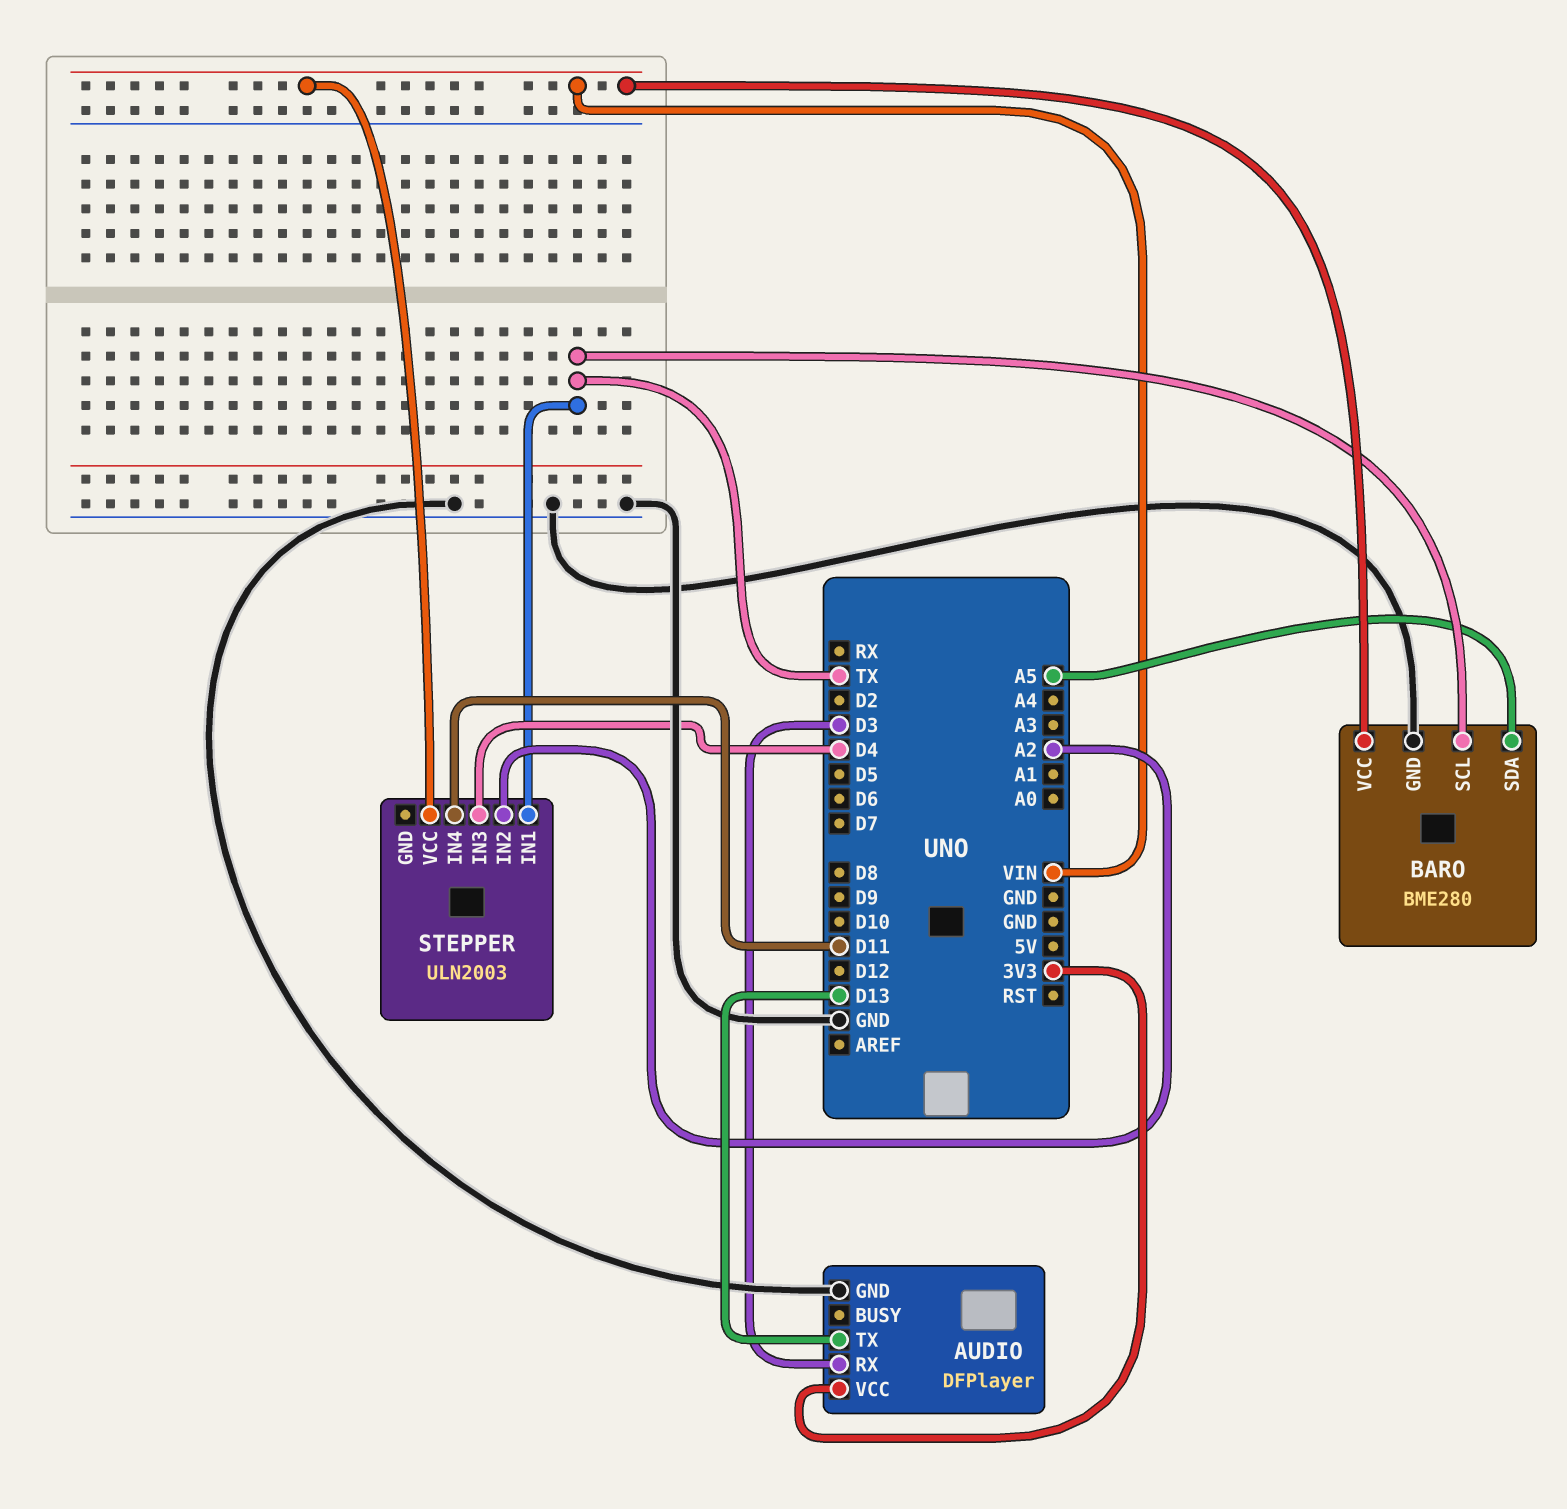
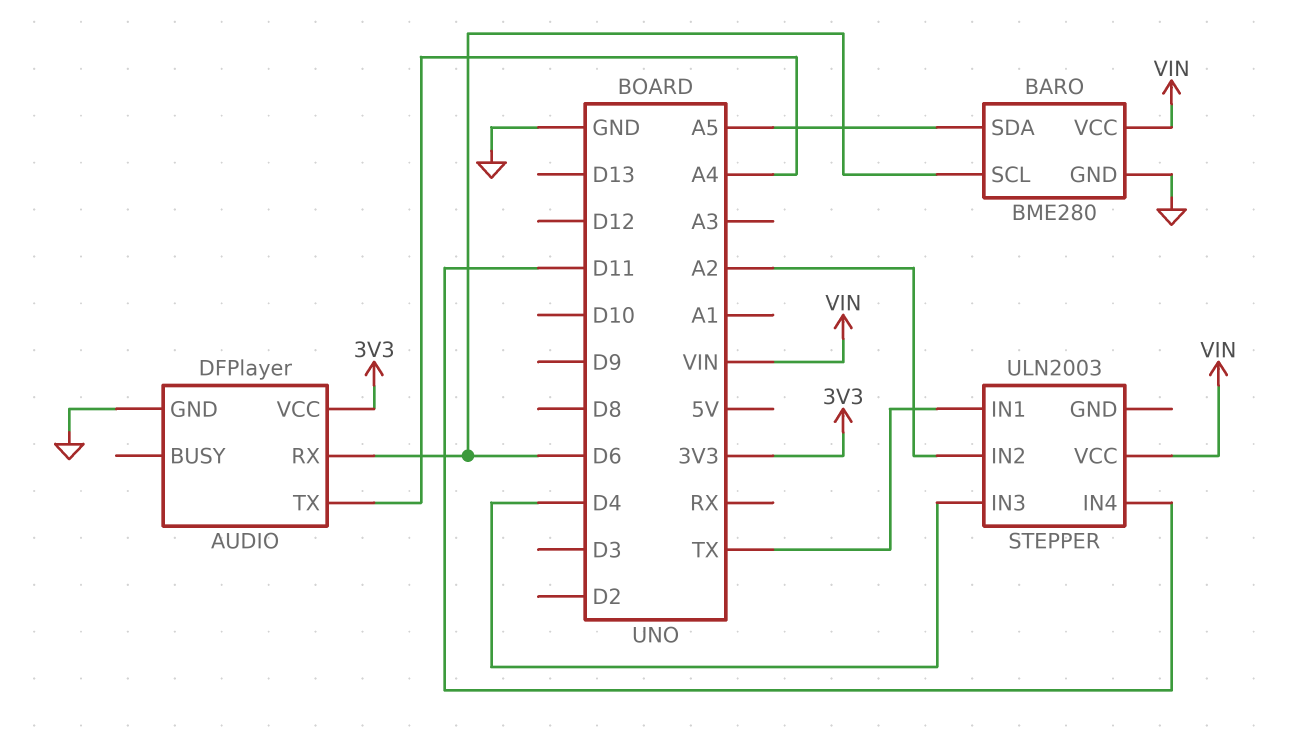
AUDIO pin RX: D3 -> D6
AUDIO pin TX: D13 -> A4
BARO pin SCL: TX -> D6

